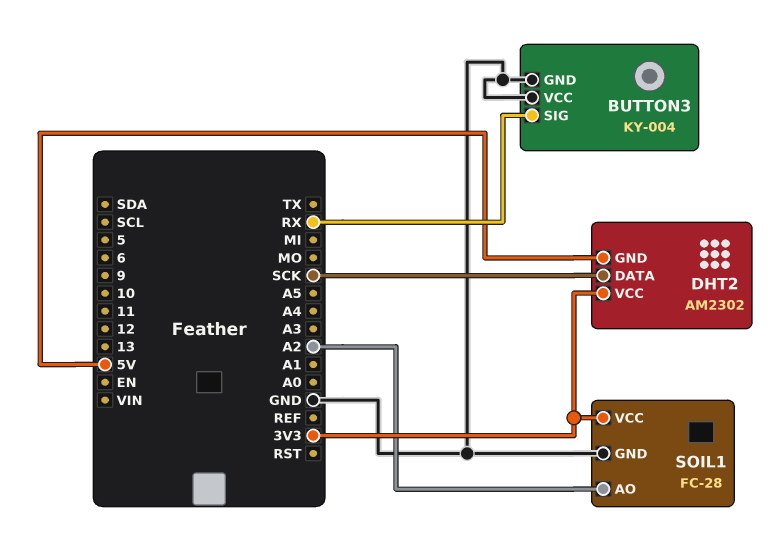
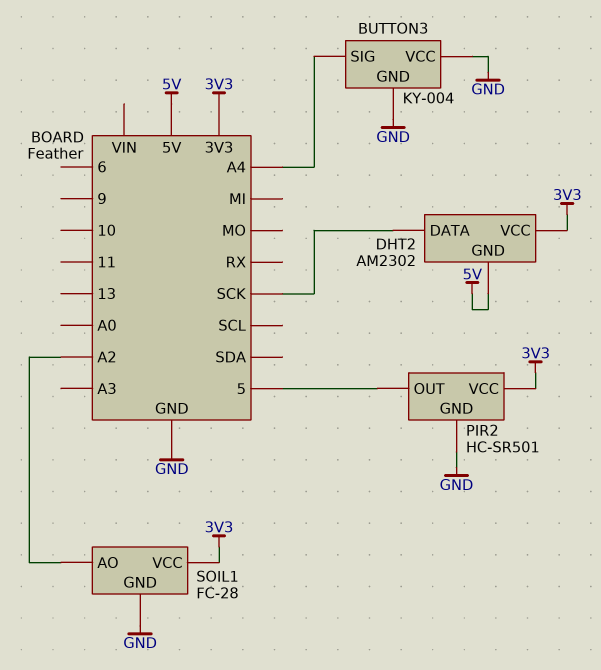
BUTTON3 pin SIG: RX -> A4
PIR2: none -> HC-SR501
PIR2 pin GND: none -> GND
PIR2 pin OUT: none -> 5
PIR2 pin VCC: none -> 3V3

